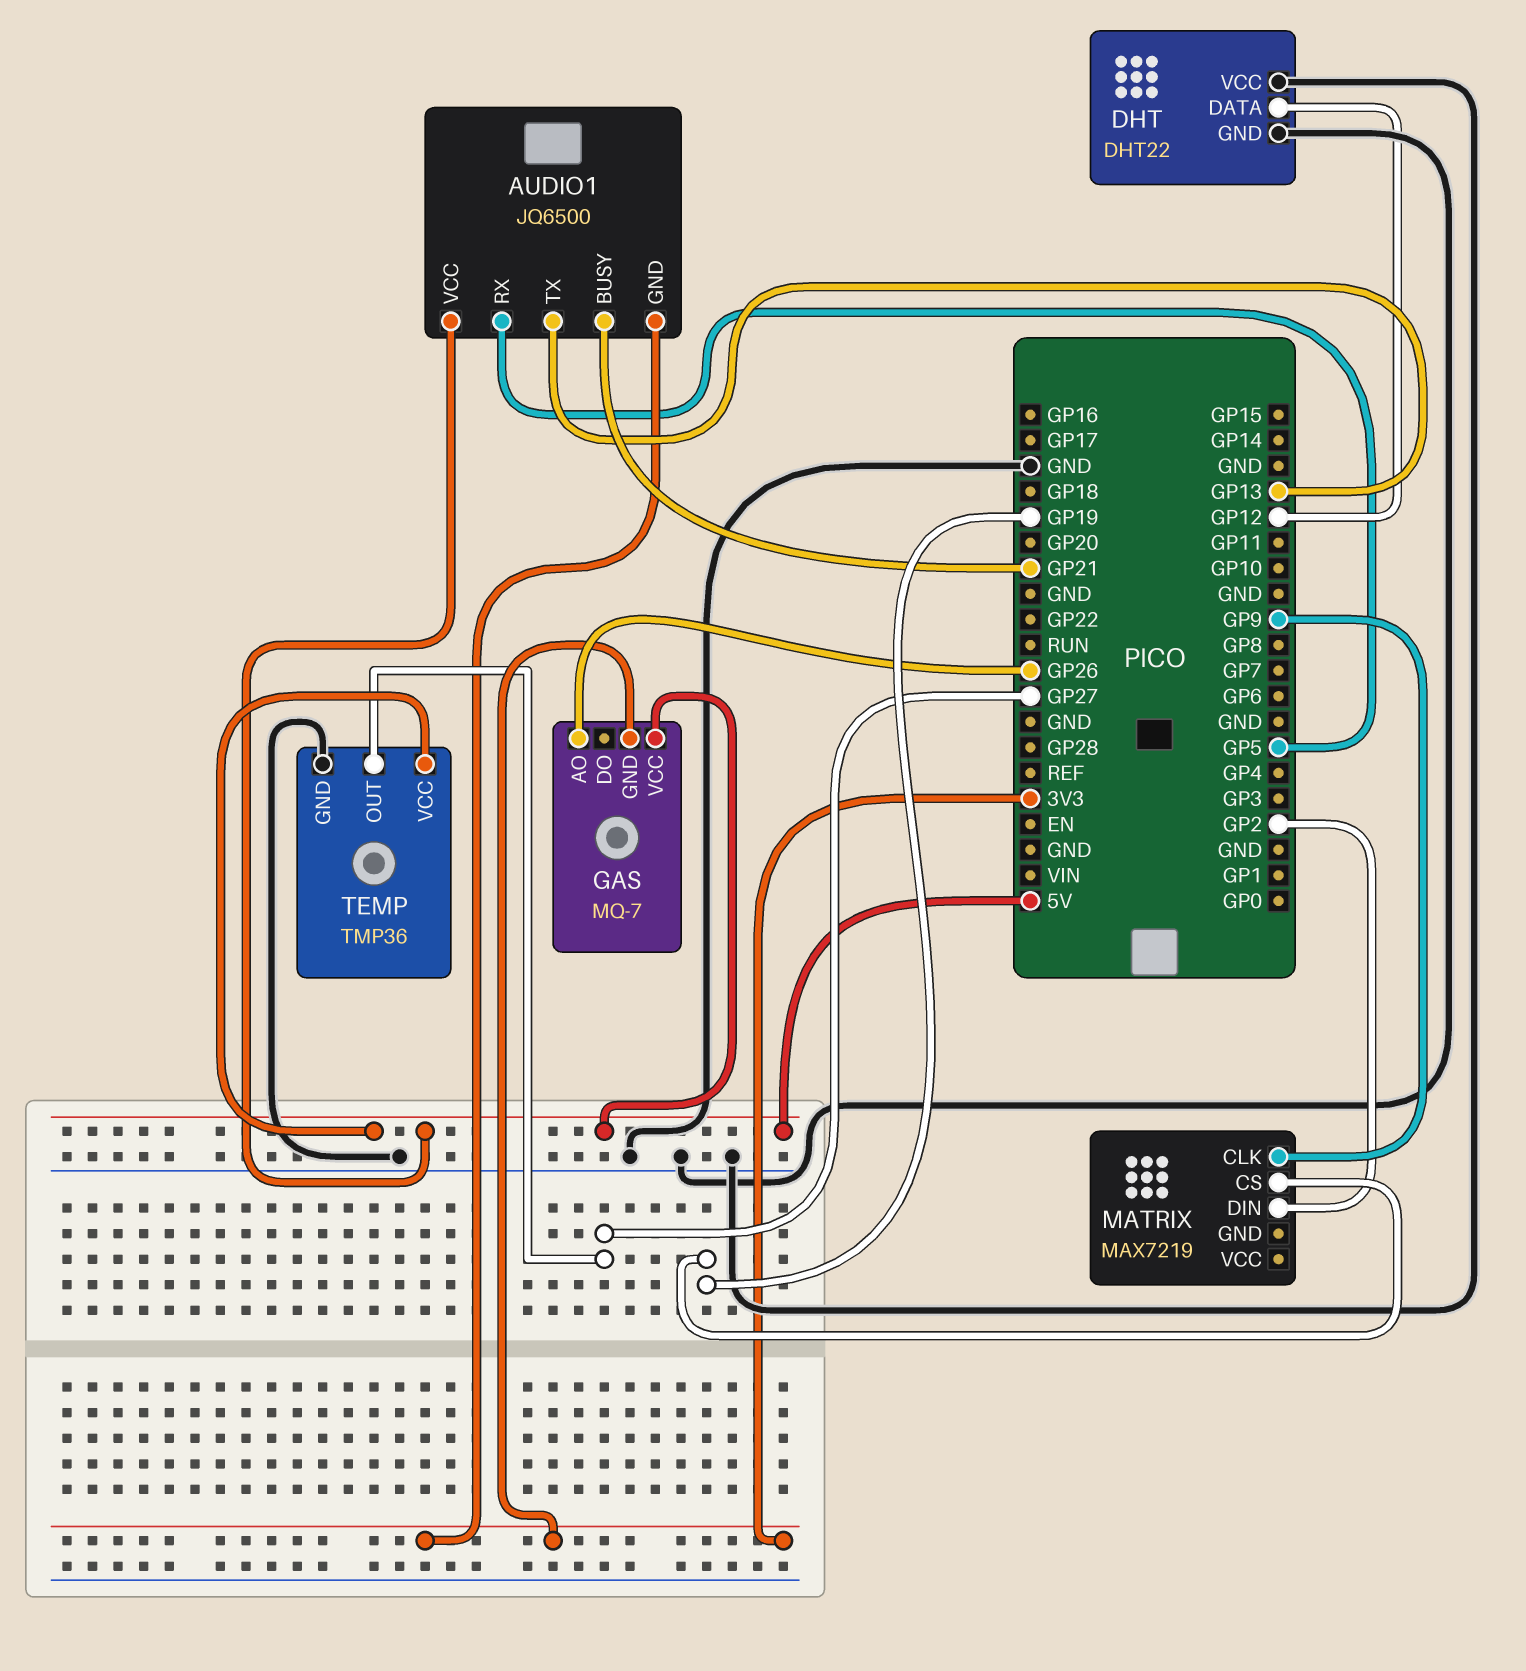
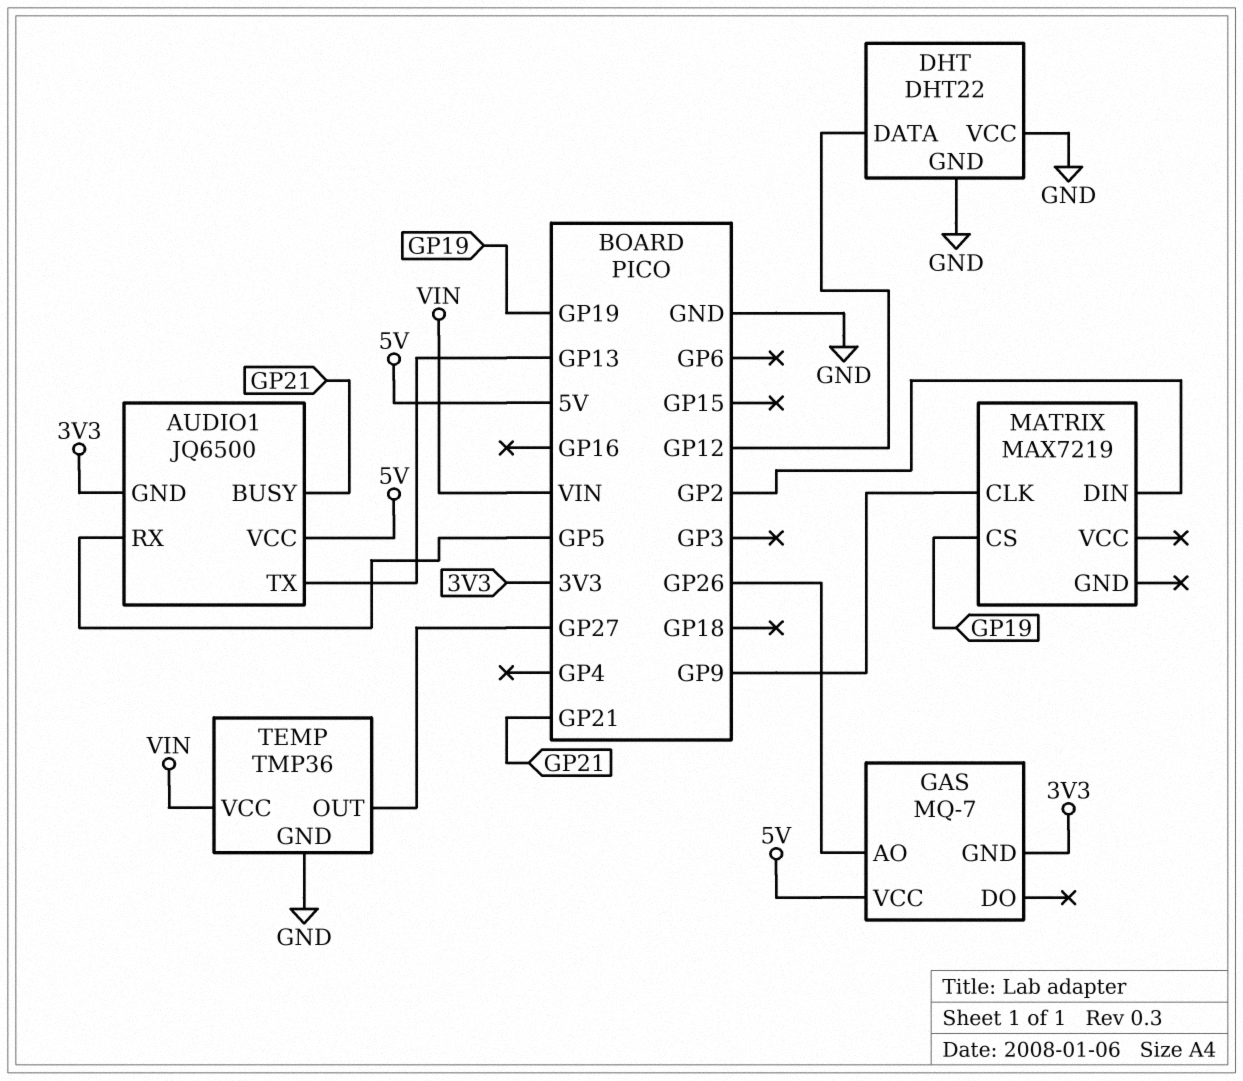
TEMP pin VCC: 5V -> VIN

